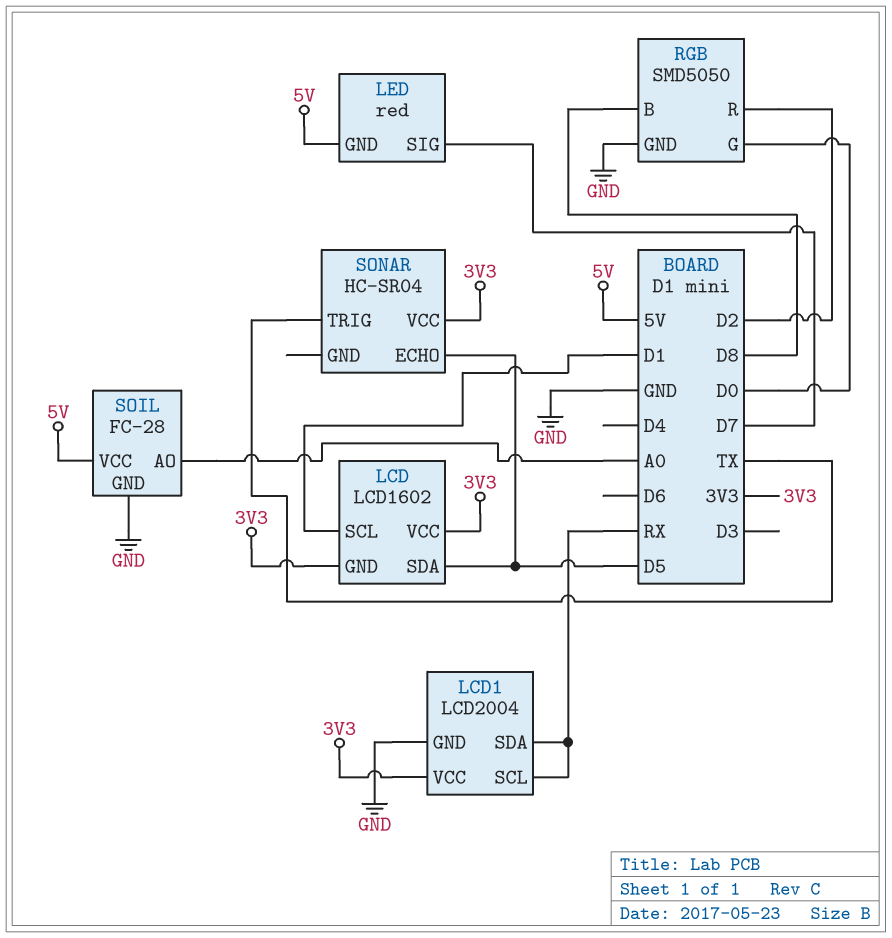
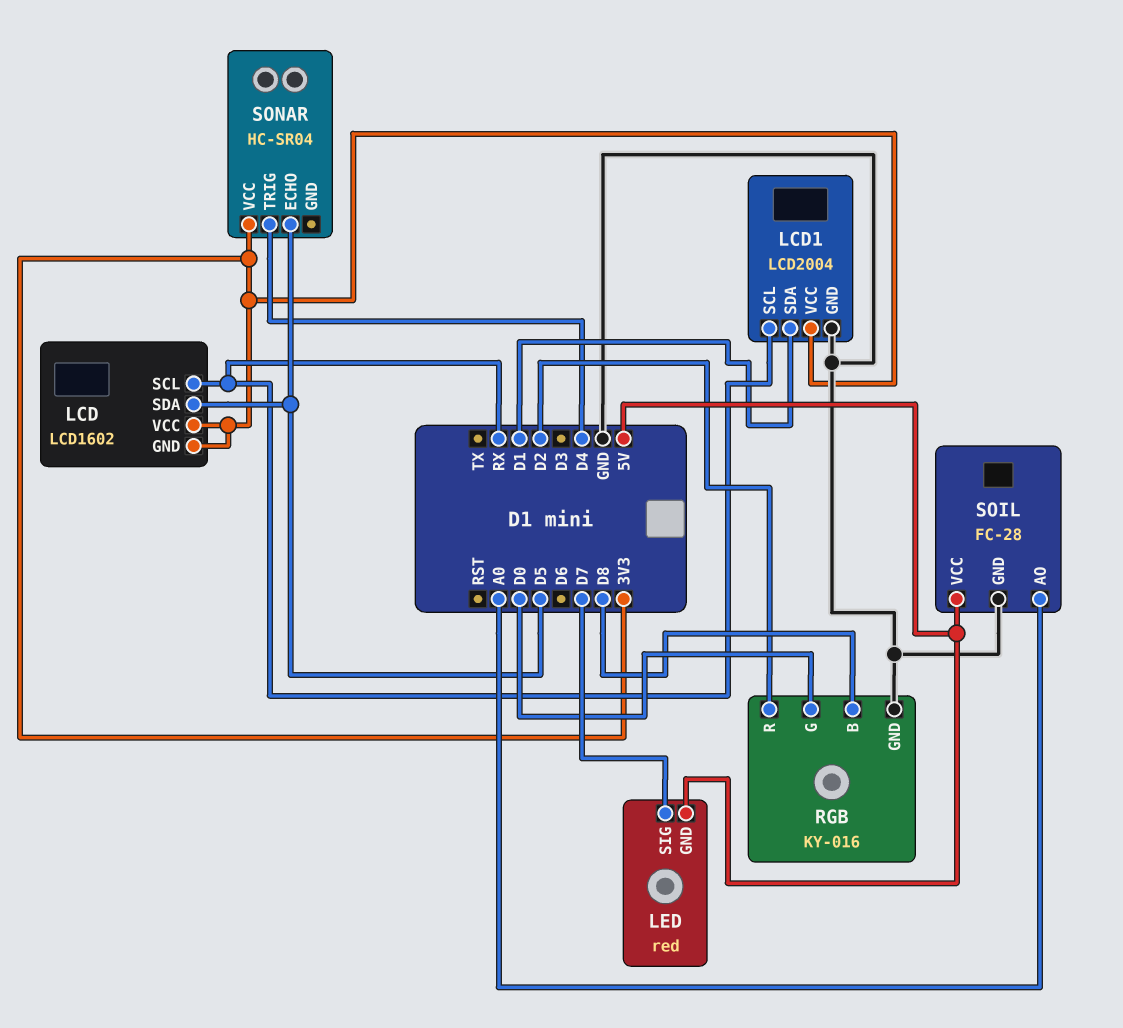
LCD pin SCL: D1 -> RX
LCD1 pin SDA: RX -> D1
RGB: SMD5050 -> KY-016
SONAR pin TRIG: TX -> D4

